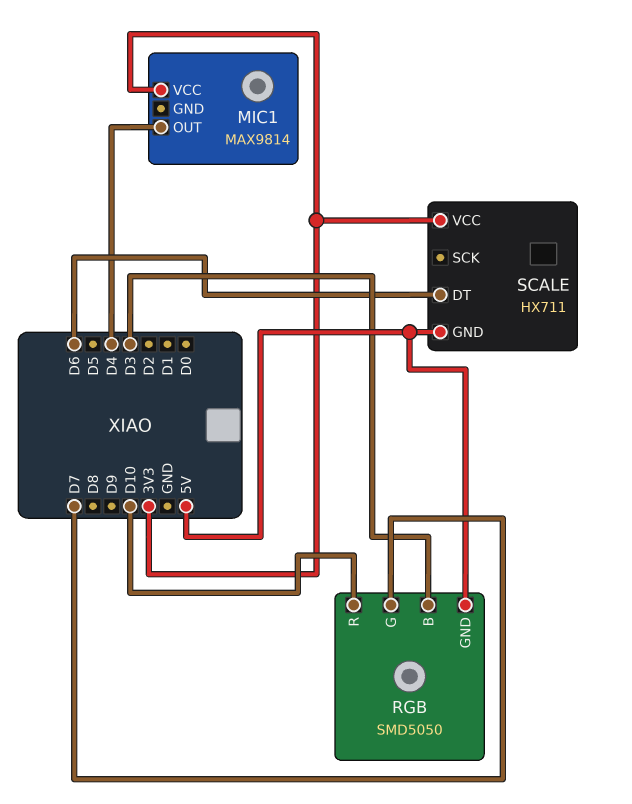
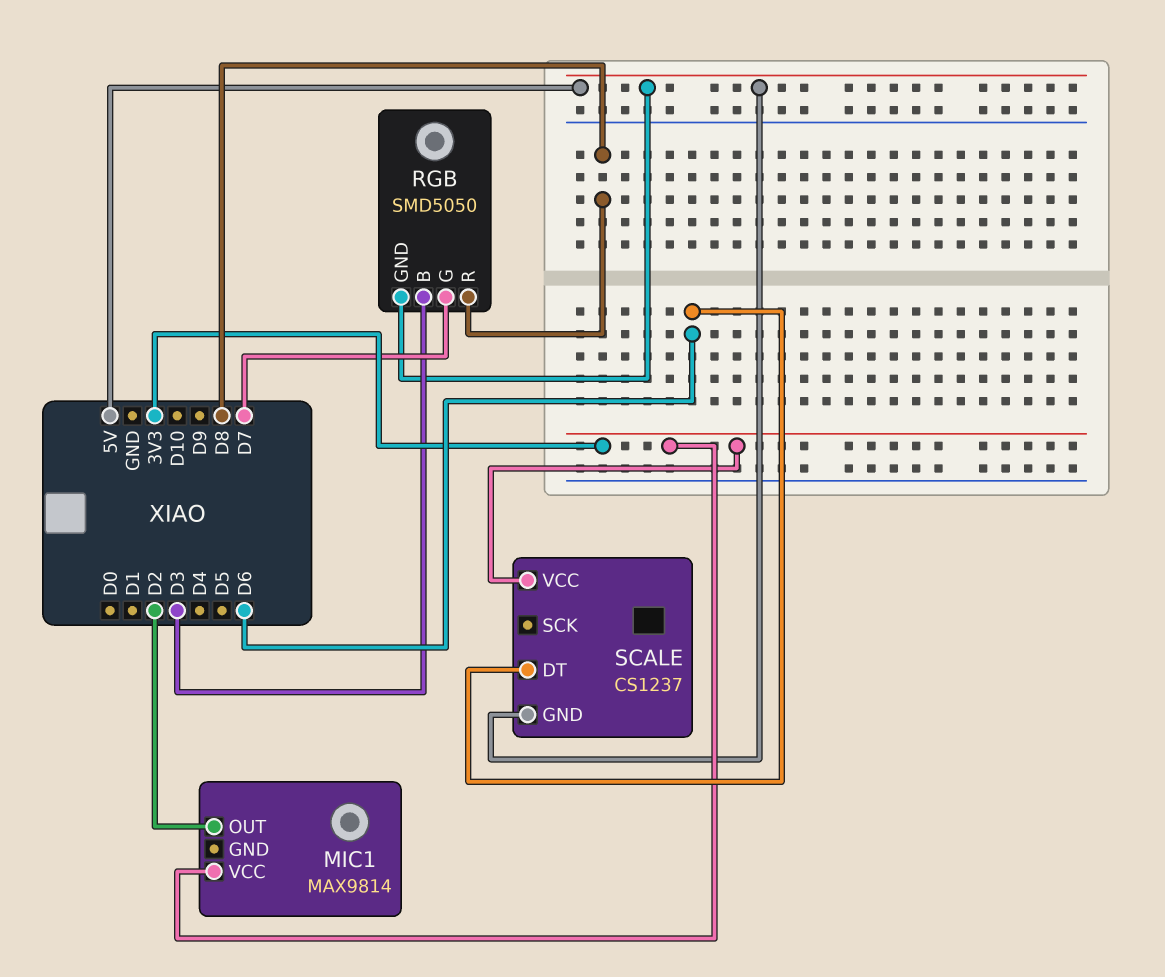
MIC1 pin OUT: D4 -> D2
RGB pin R: D10 -> D8
SCALE: HX711 -> CS1237

